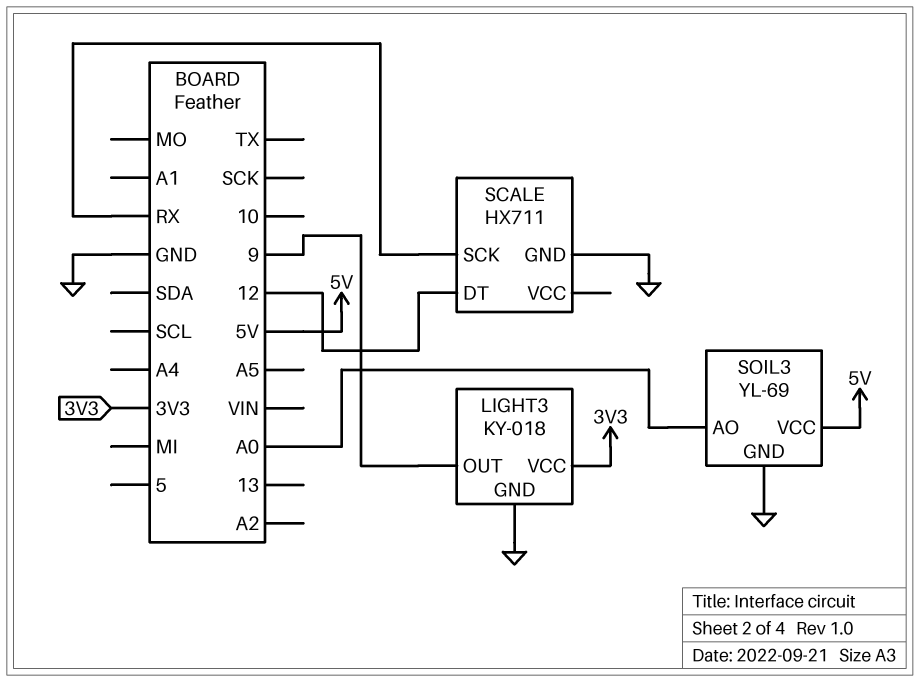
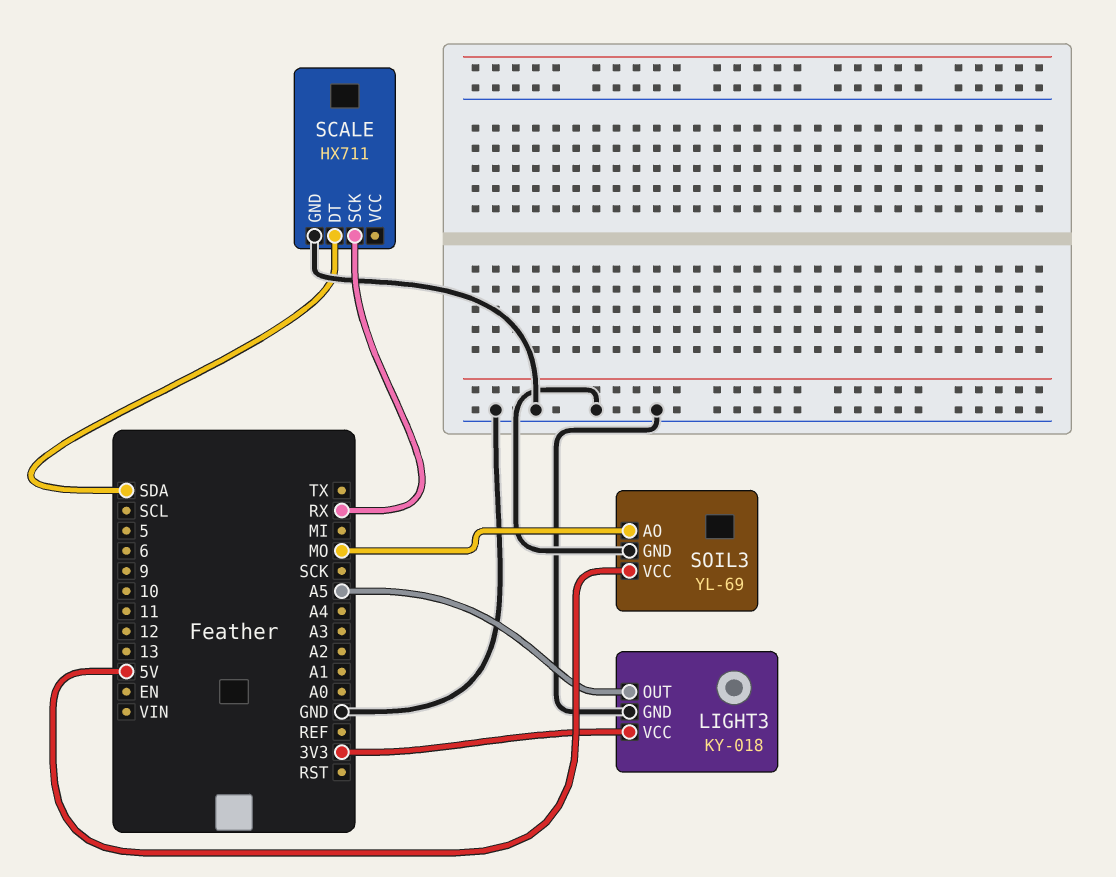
LIGHT3 pin OUT: 9 -> A5
SCALE pin DT: 12 -> SDA
SOIL3 pin AO: A0 -> MO

